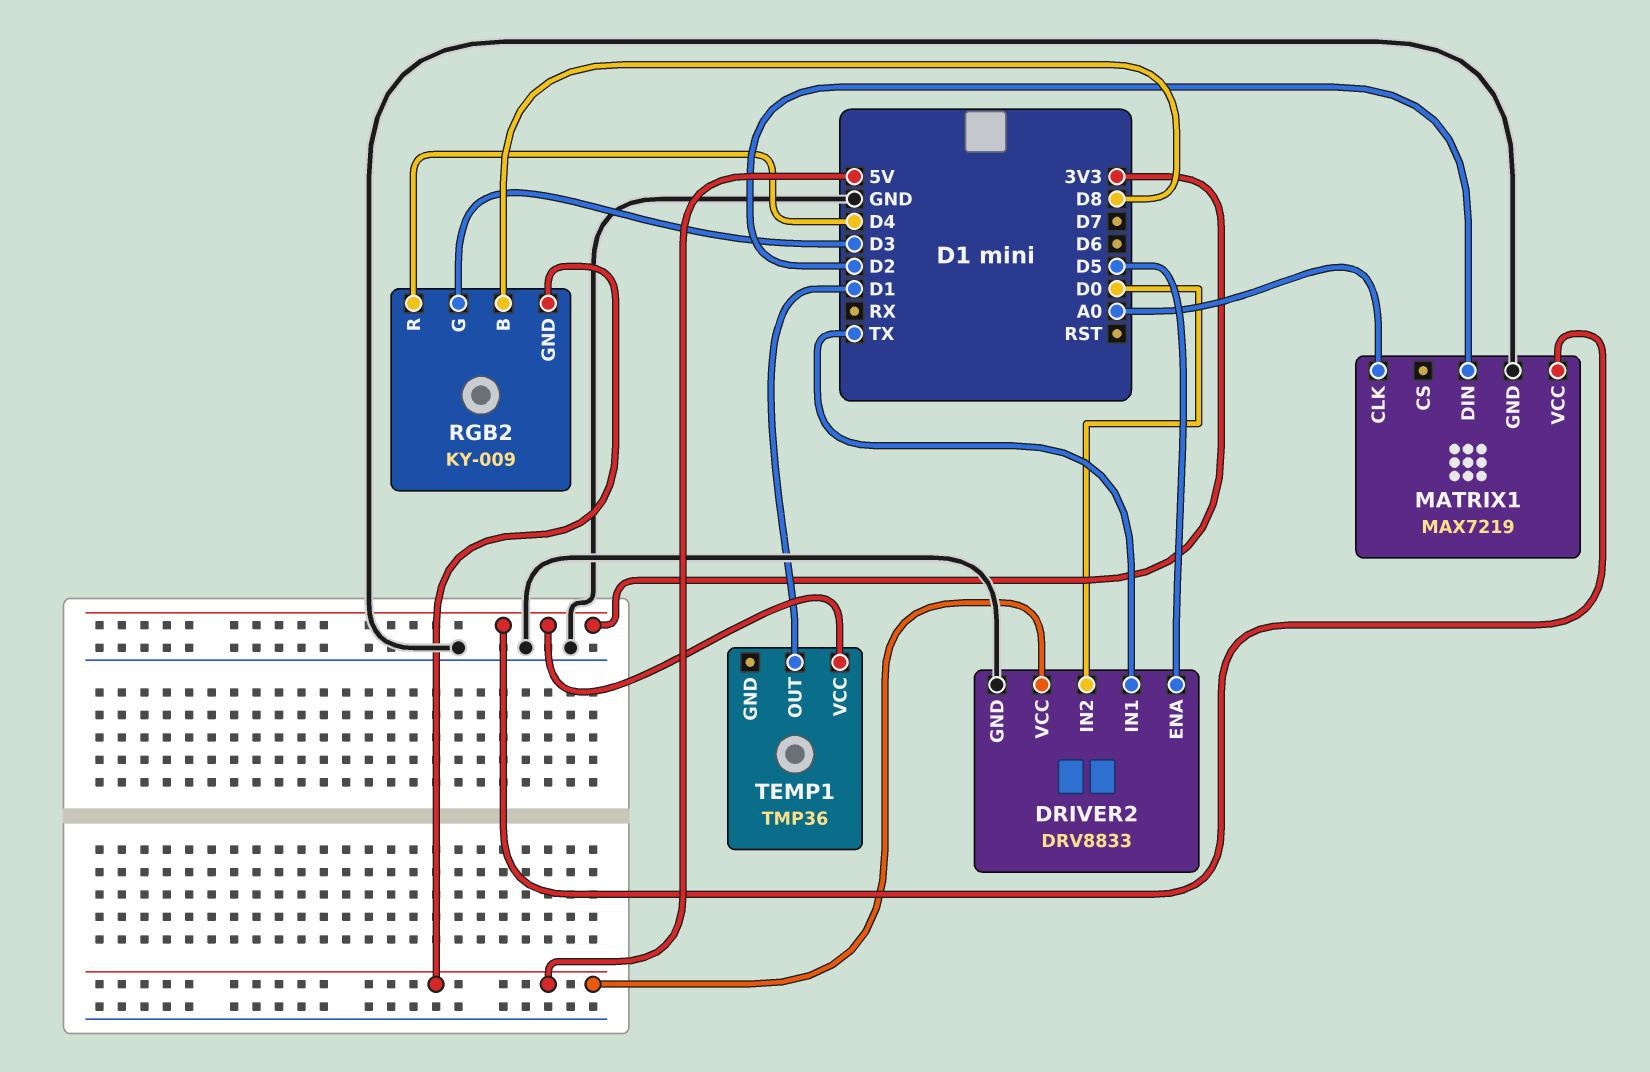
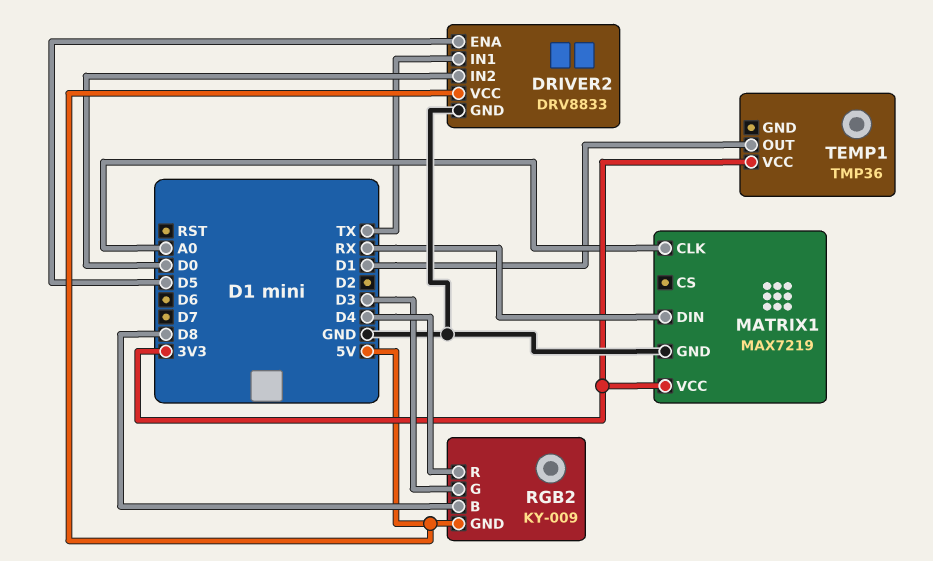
MATRIX1 pin DIN: D2 -> RX

